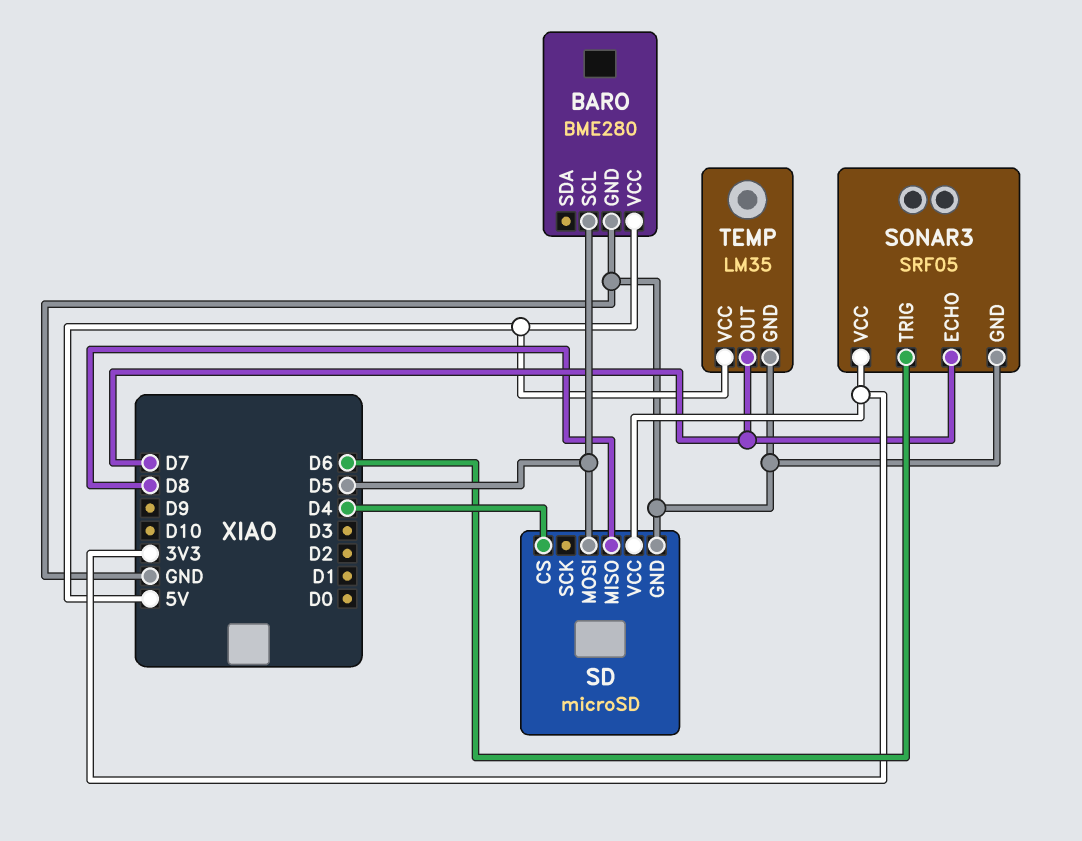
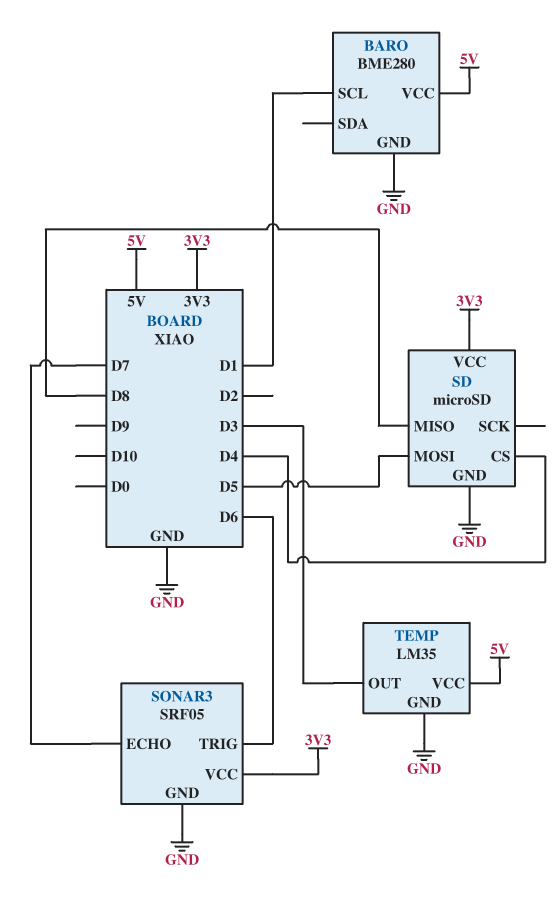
BARO pin SCL: D5 -> D1
TEMP pin OUT: D7 -> D3

